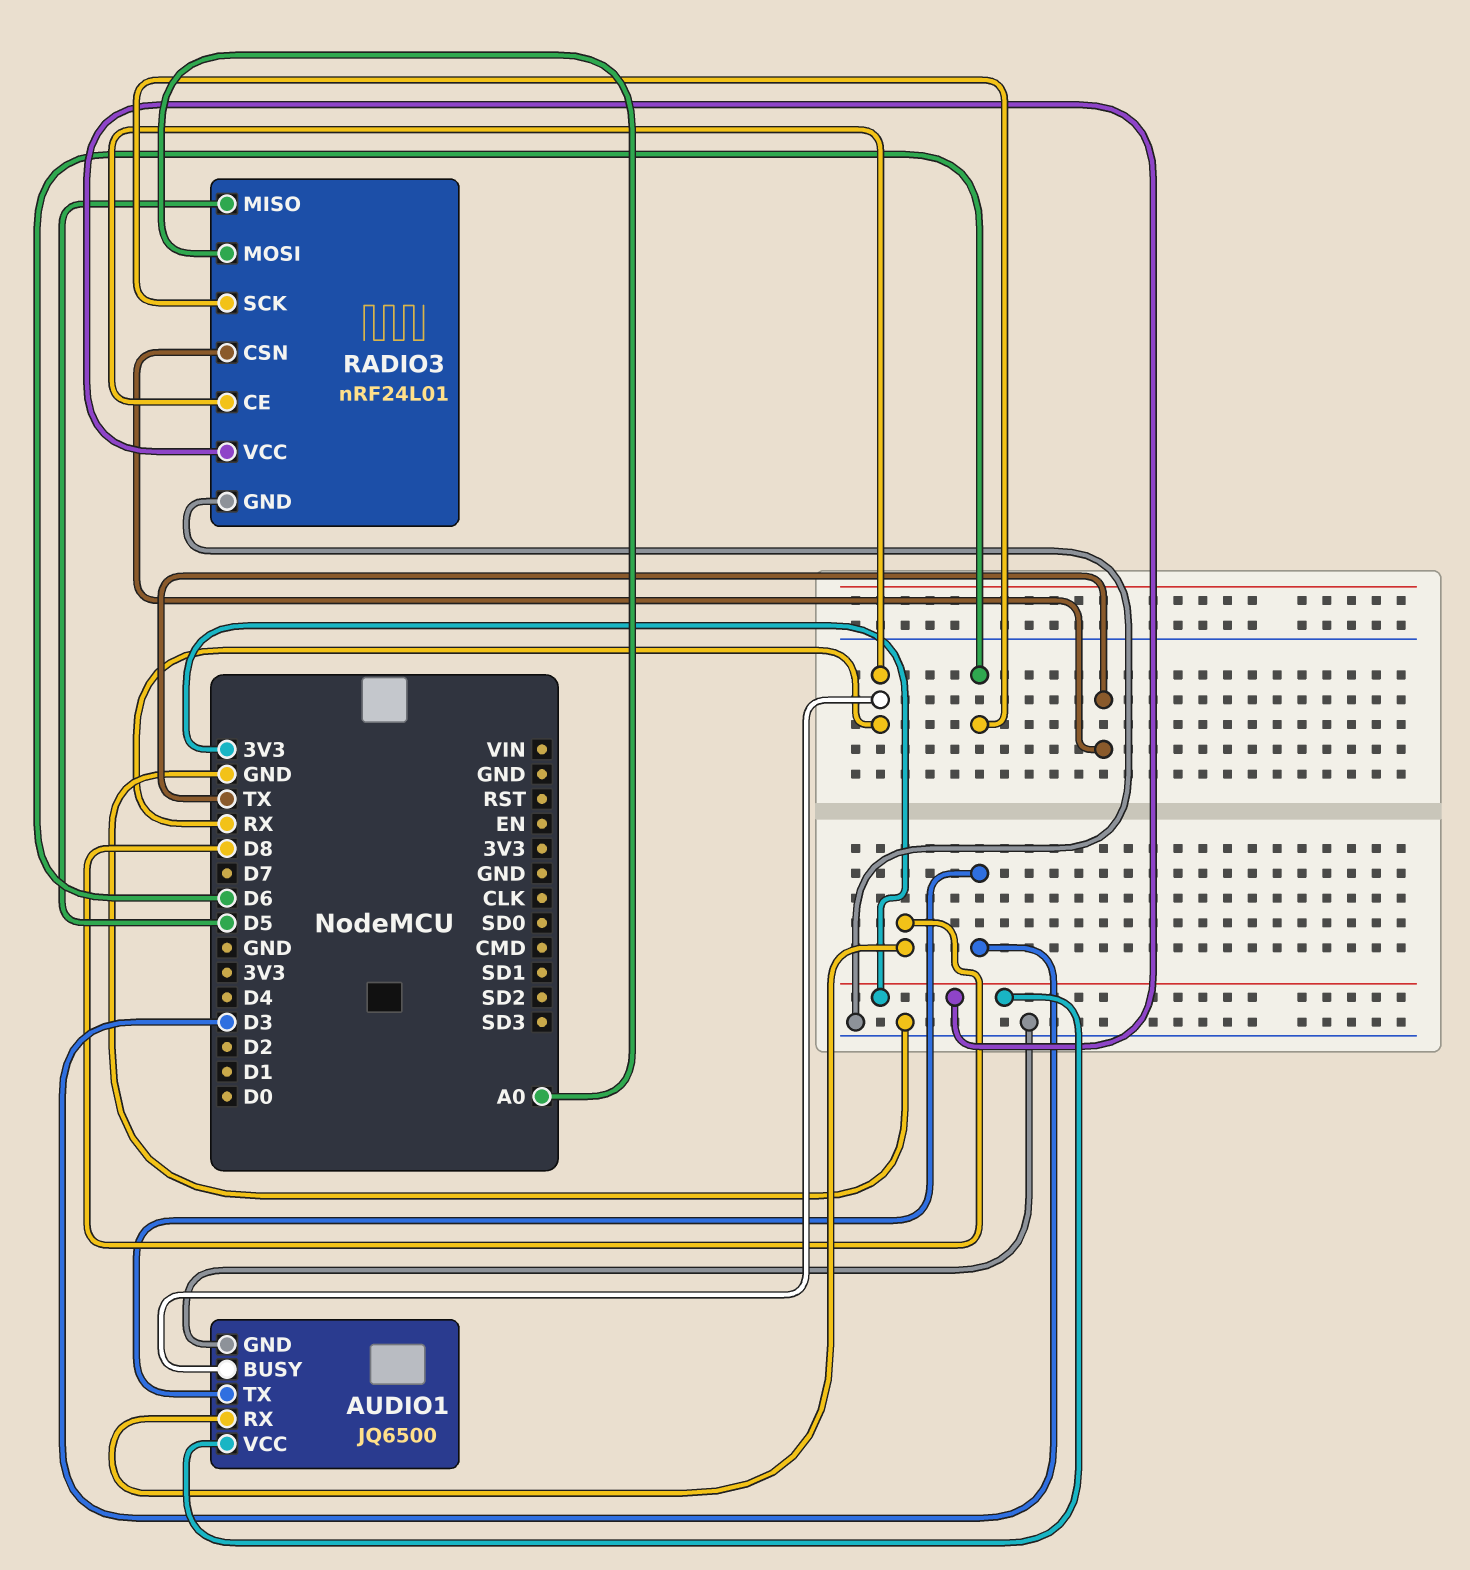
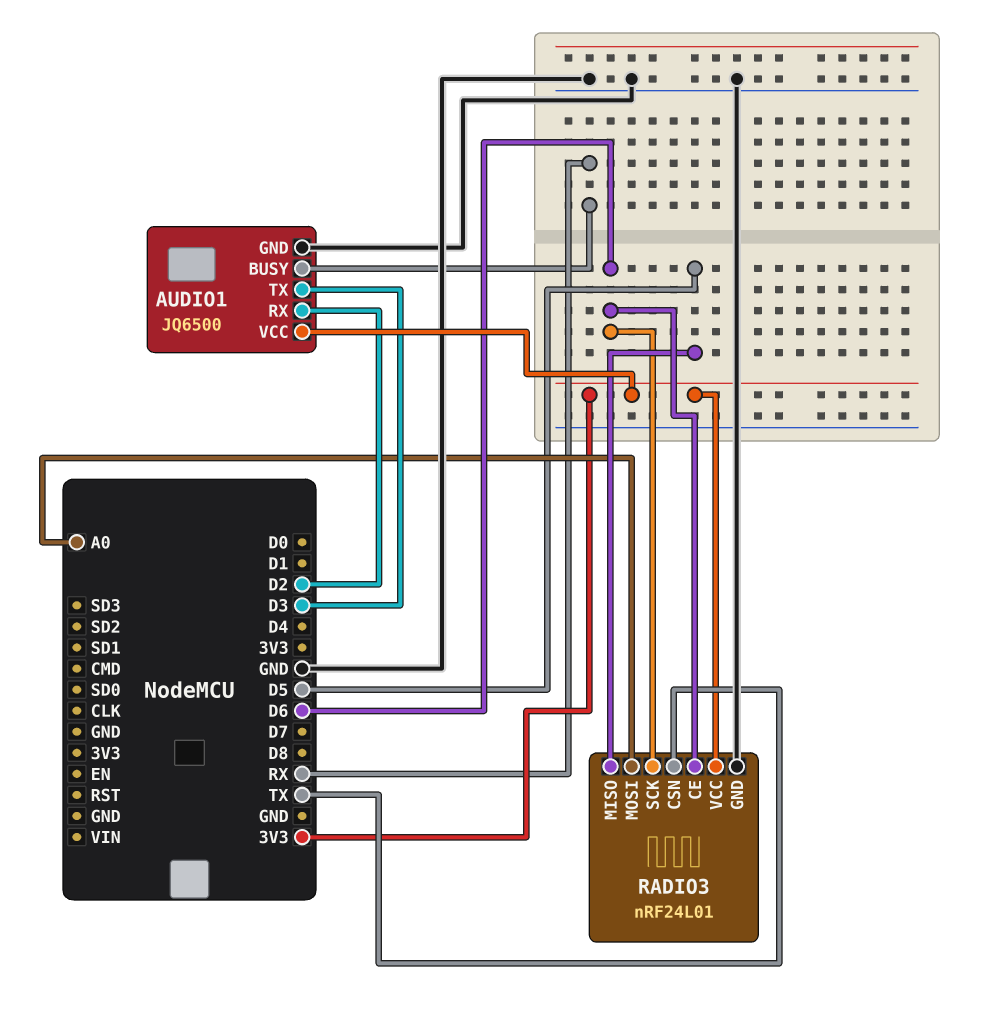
AUDIO1 pin RX: D8 -> D2
RADIO3 pin CE: RX -> D6

